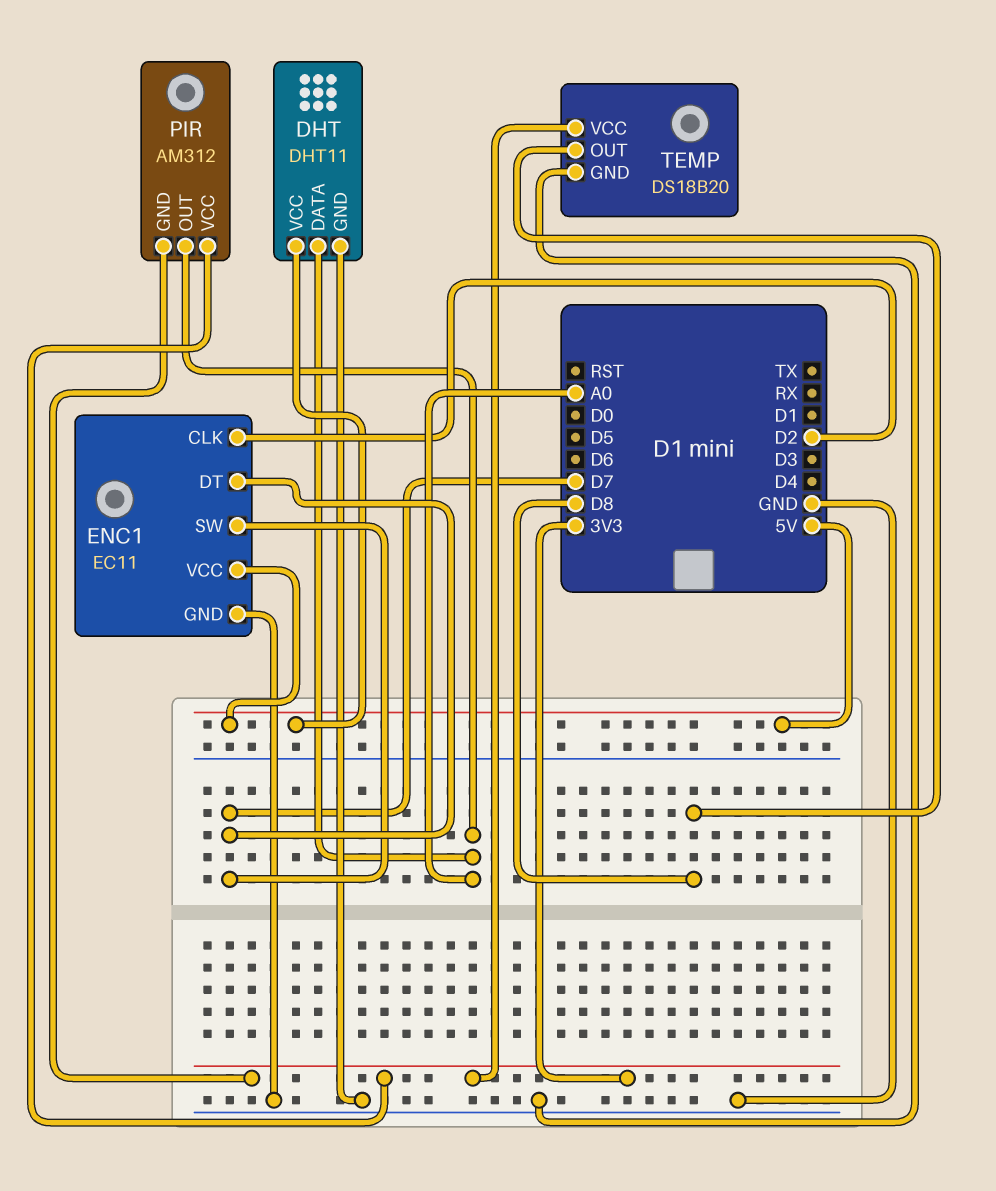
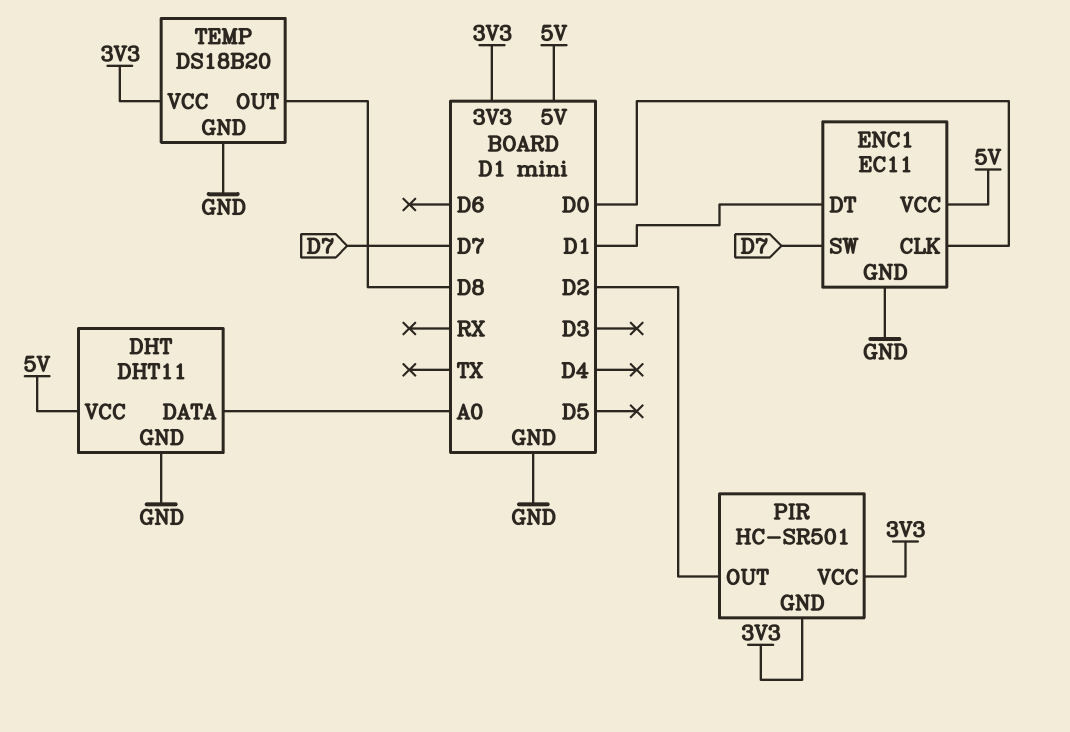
ENC1 pin CLK: D2 -> D0
ENC1 pin DT: D7 -> D1
PIR: AM312 -> HC-SR501
PIR pin OUT: A0 -> D2

